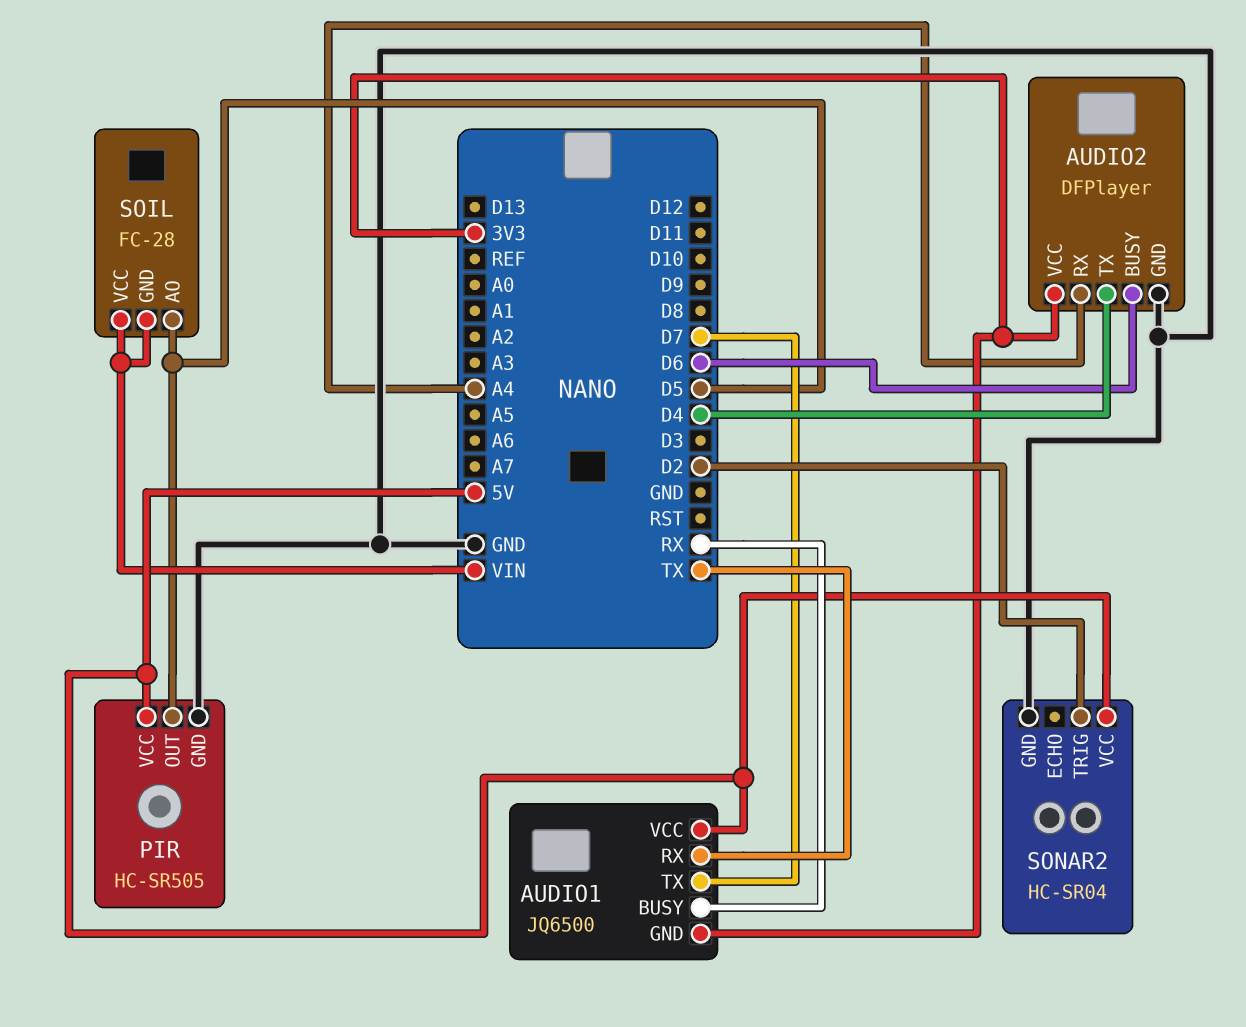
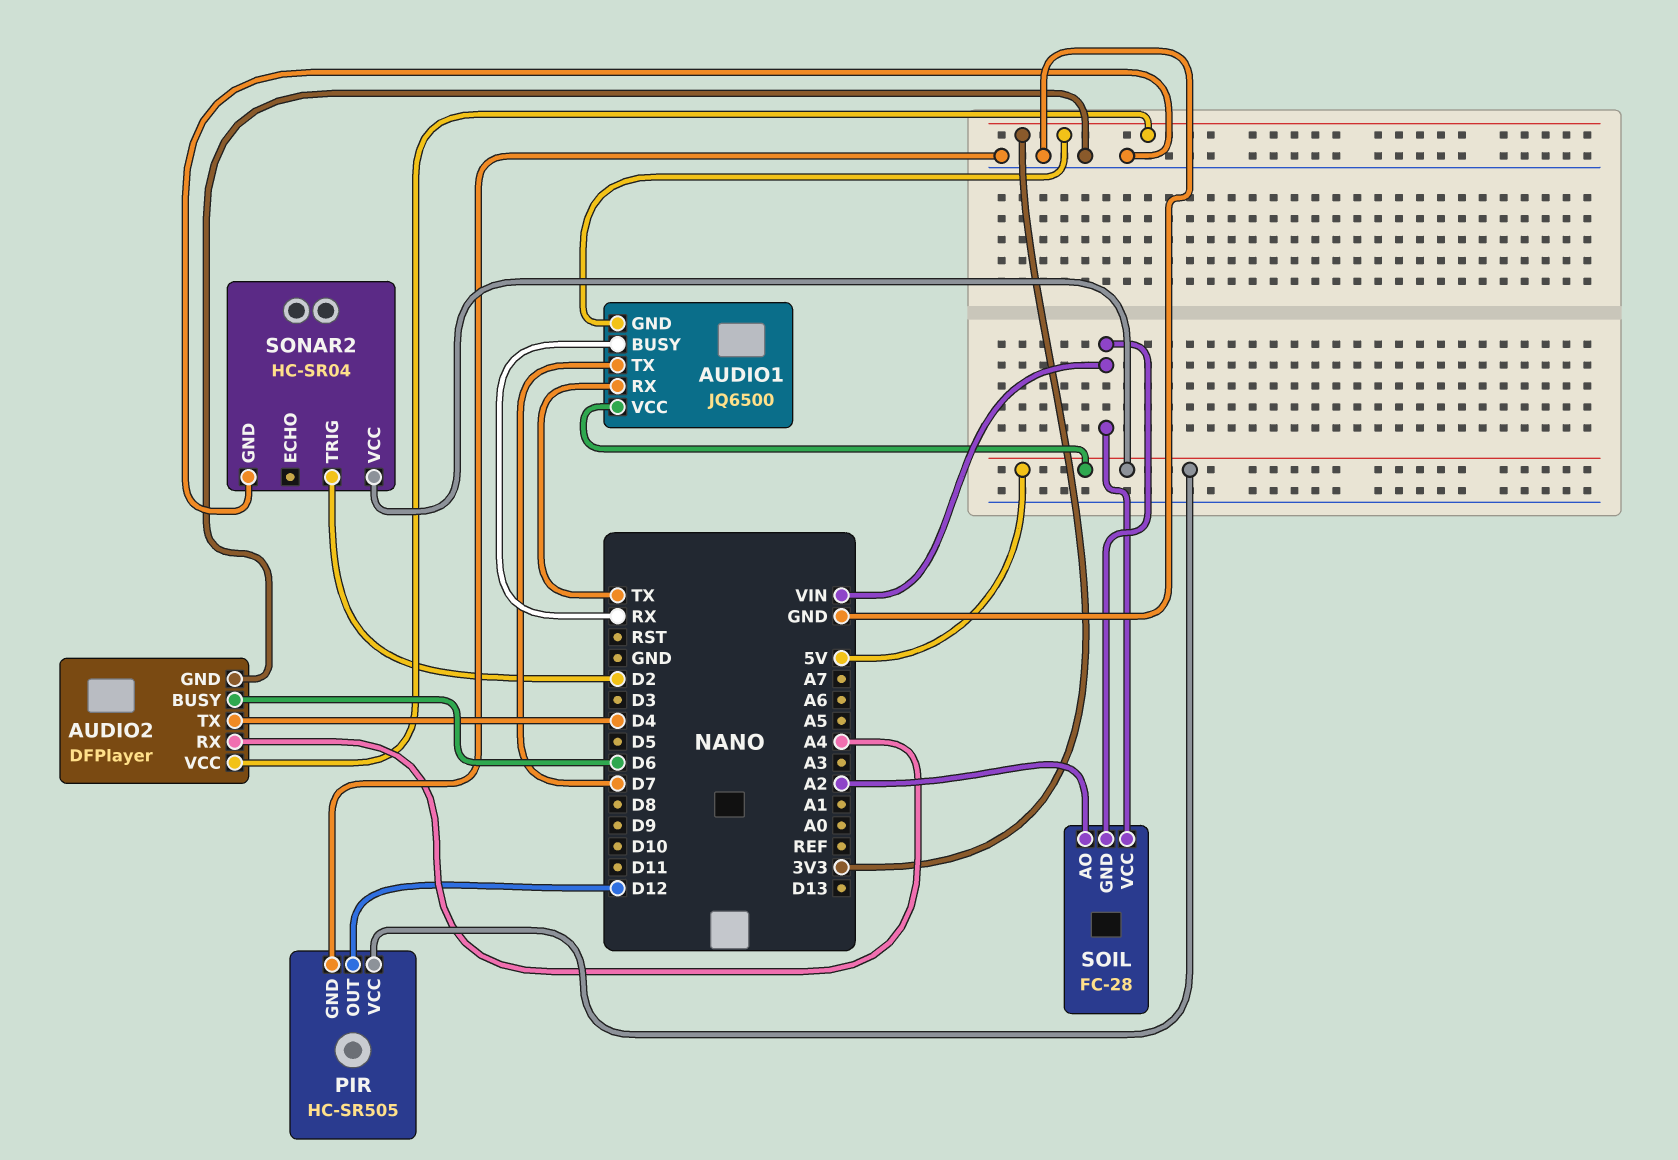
PIR pin OUT: D5 -> D12
SOIL pin AO: D5 -> A2

